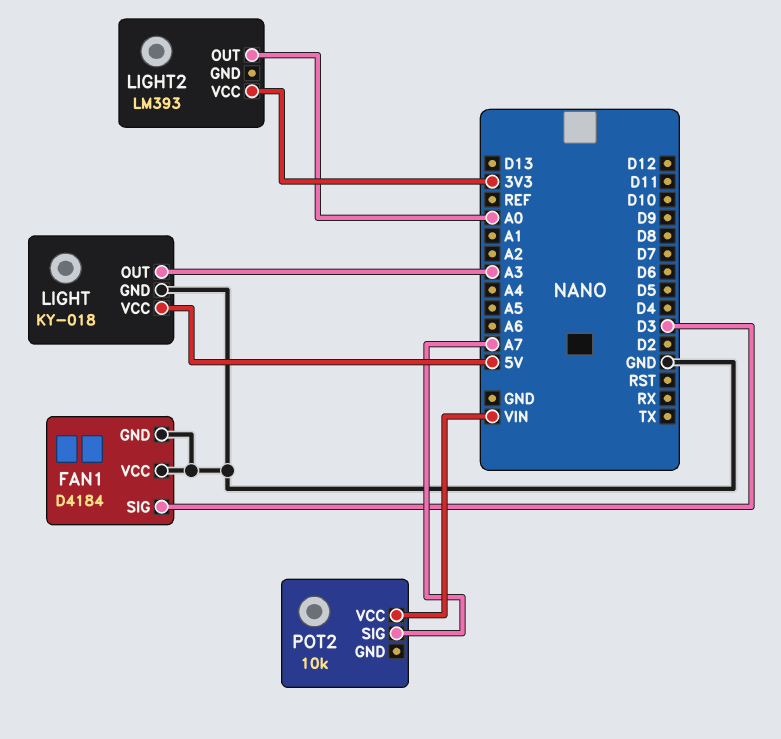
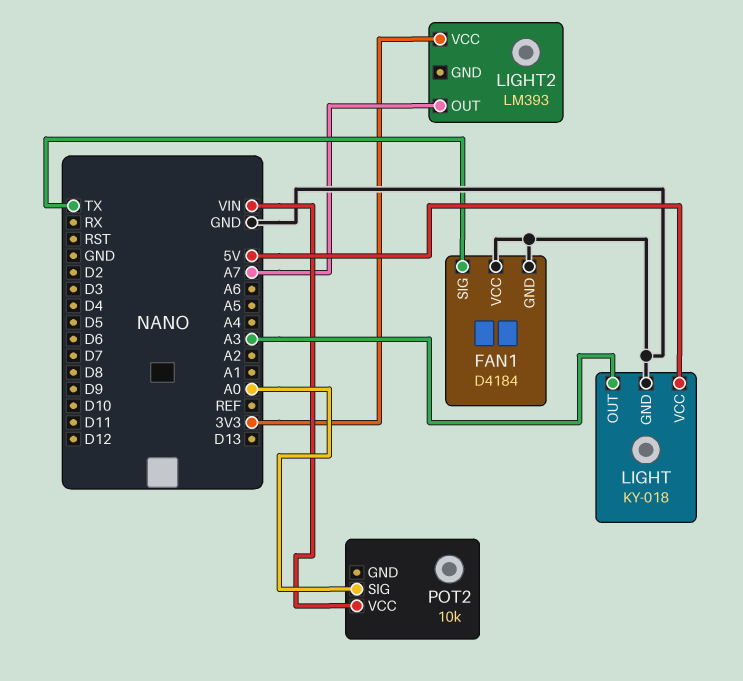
FAN1 pin SIG: D3 -> TX
LIGHT2 pin OUT: A0 -> A7
POT2 pin SIG: A7 -> A0

